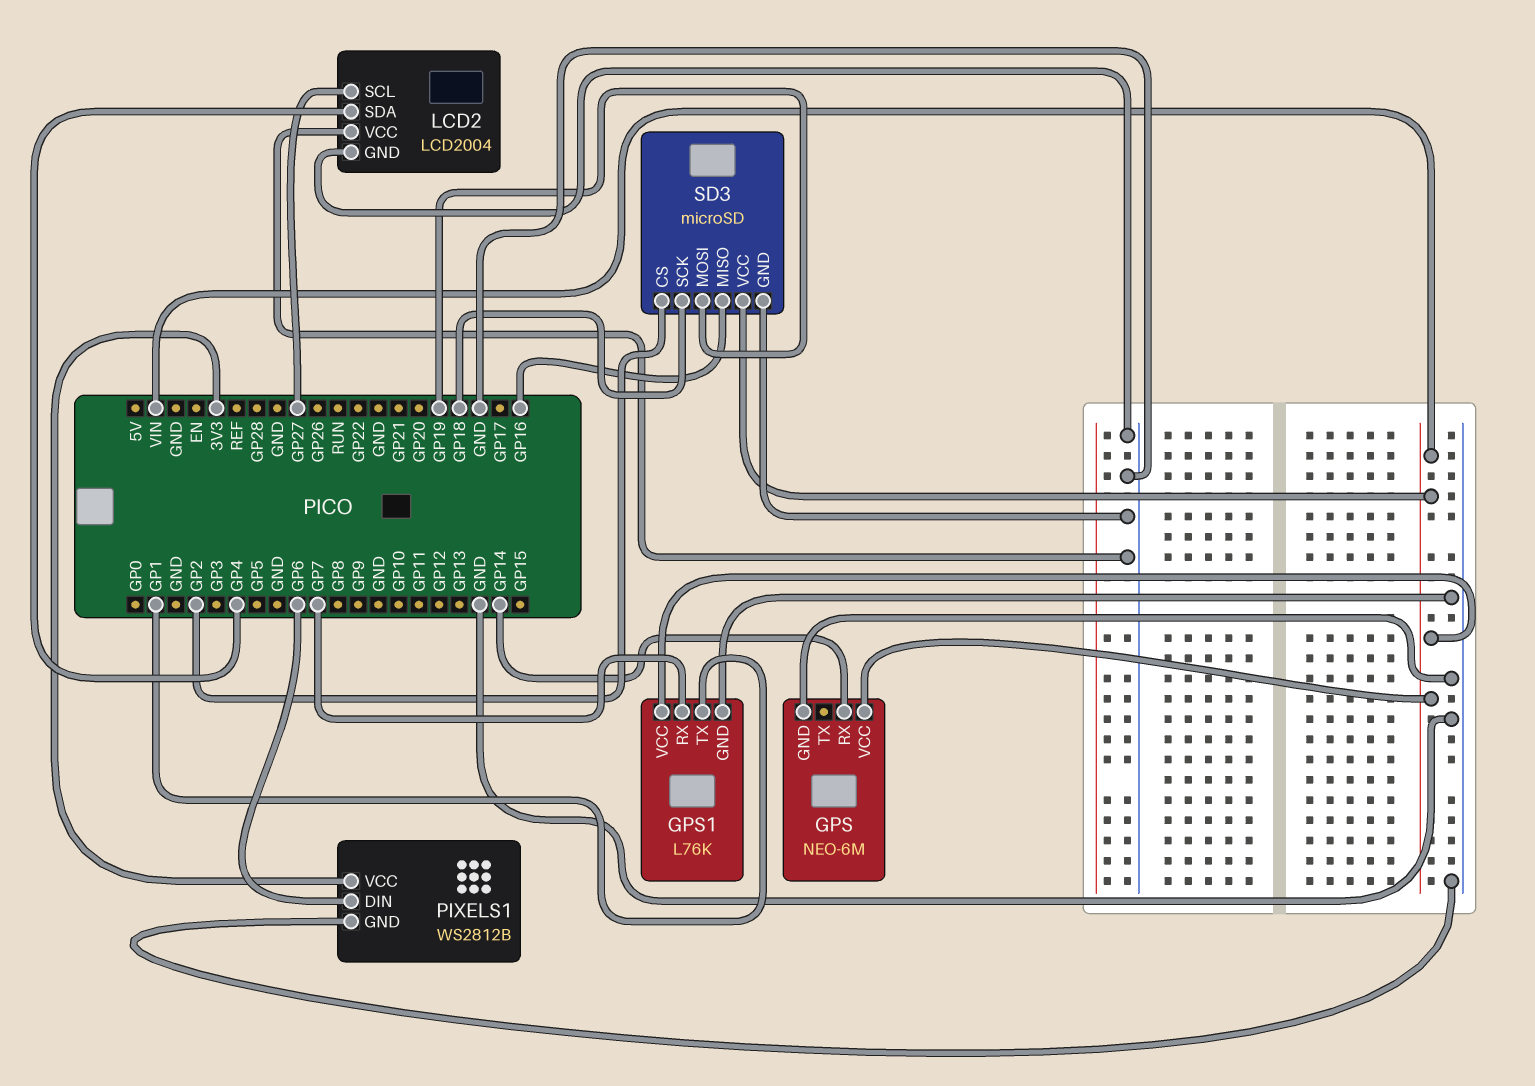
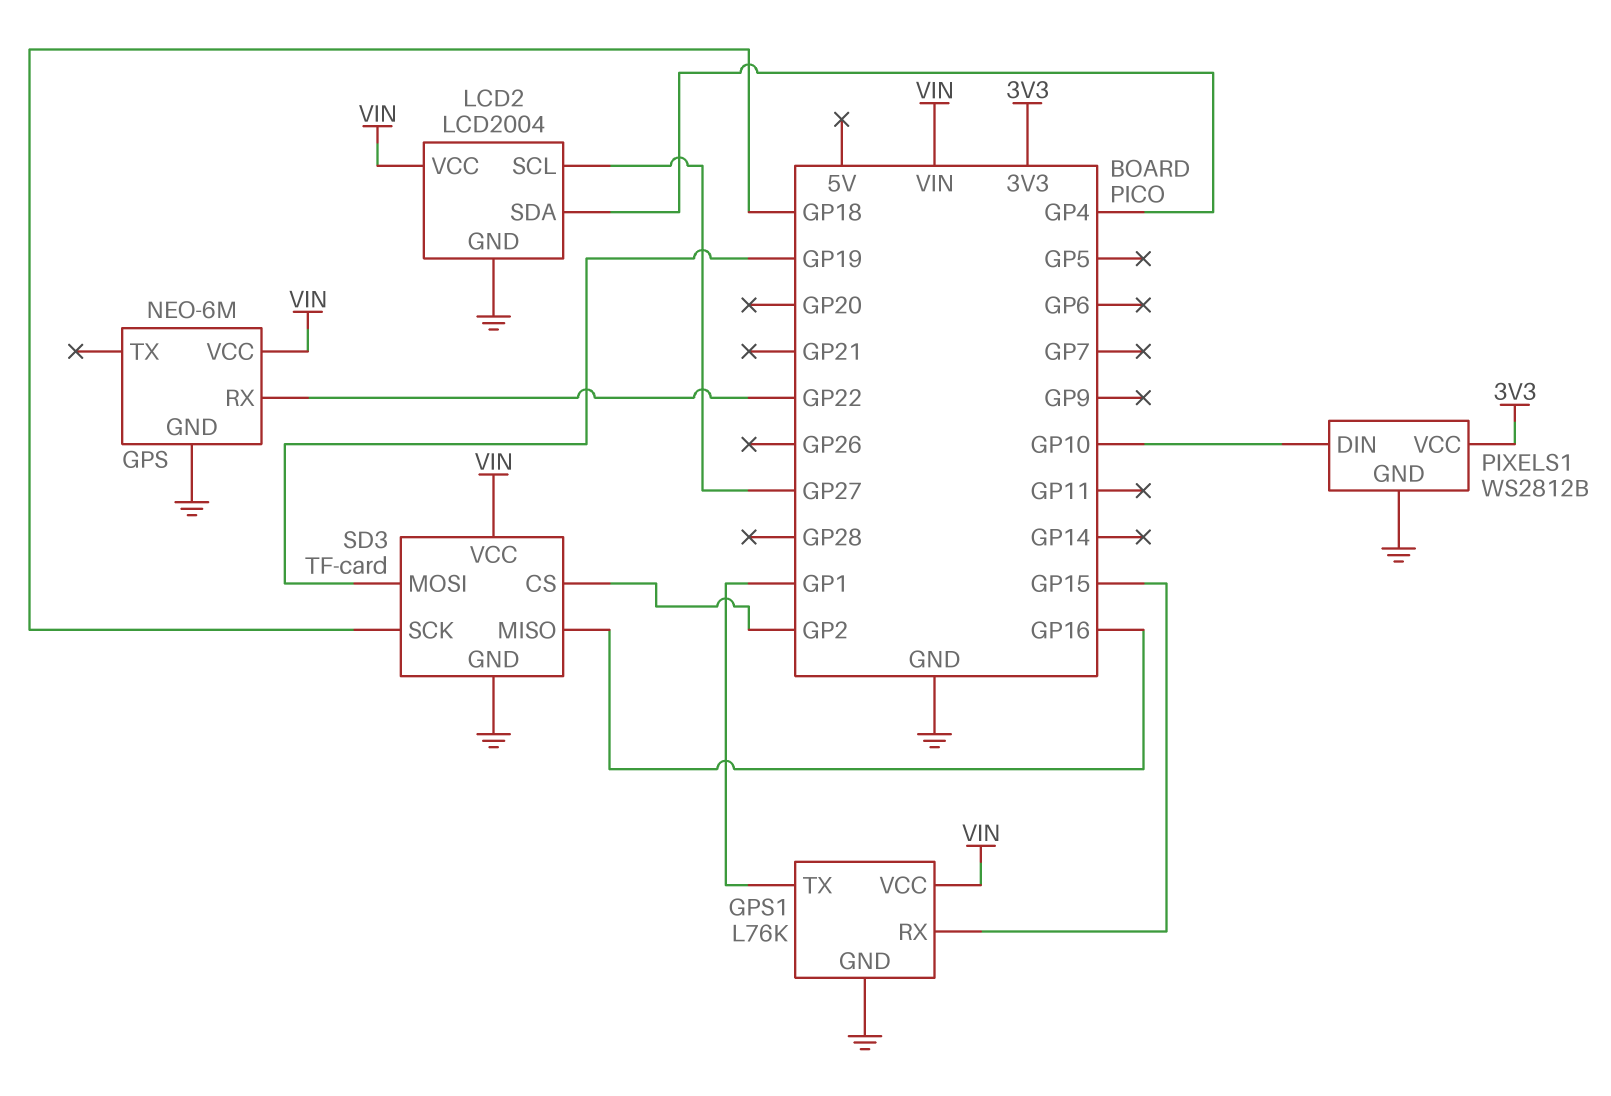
GPS pin RX: GP14 -> GP22
GPS1 pin RX: GP7 -> GP15
LCD2 pin VCC: GND -> VIN
PIXELS1 pin DIN: GP6 -> GP10
SD3: microSD -> TF-card

